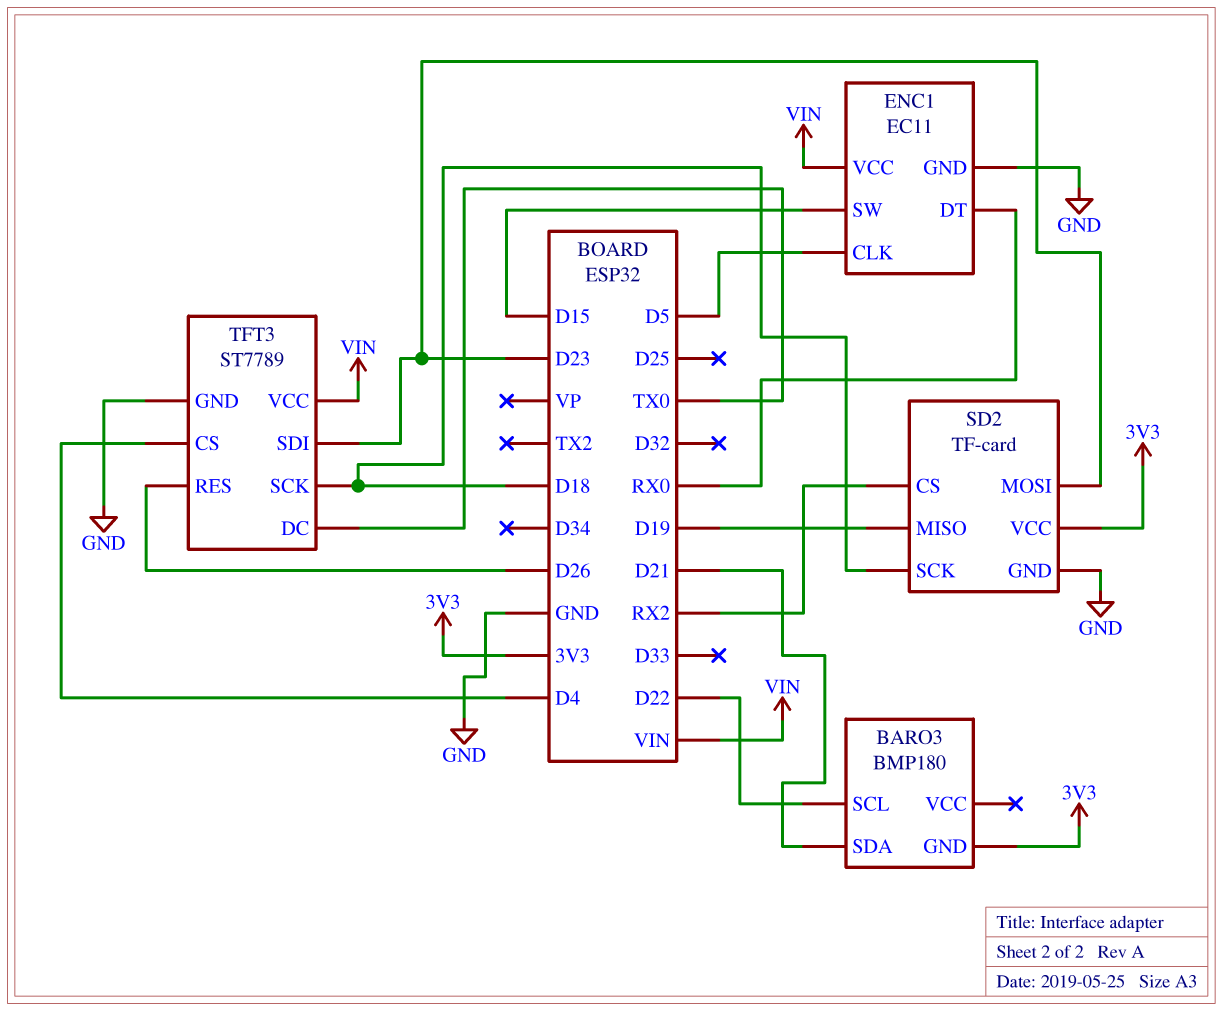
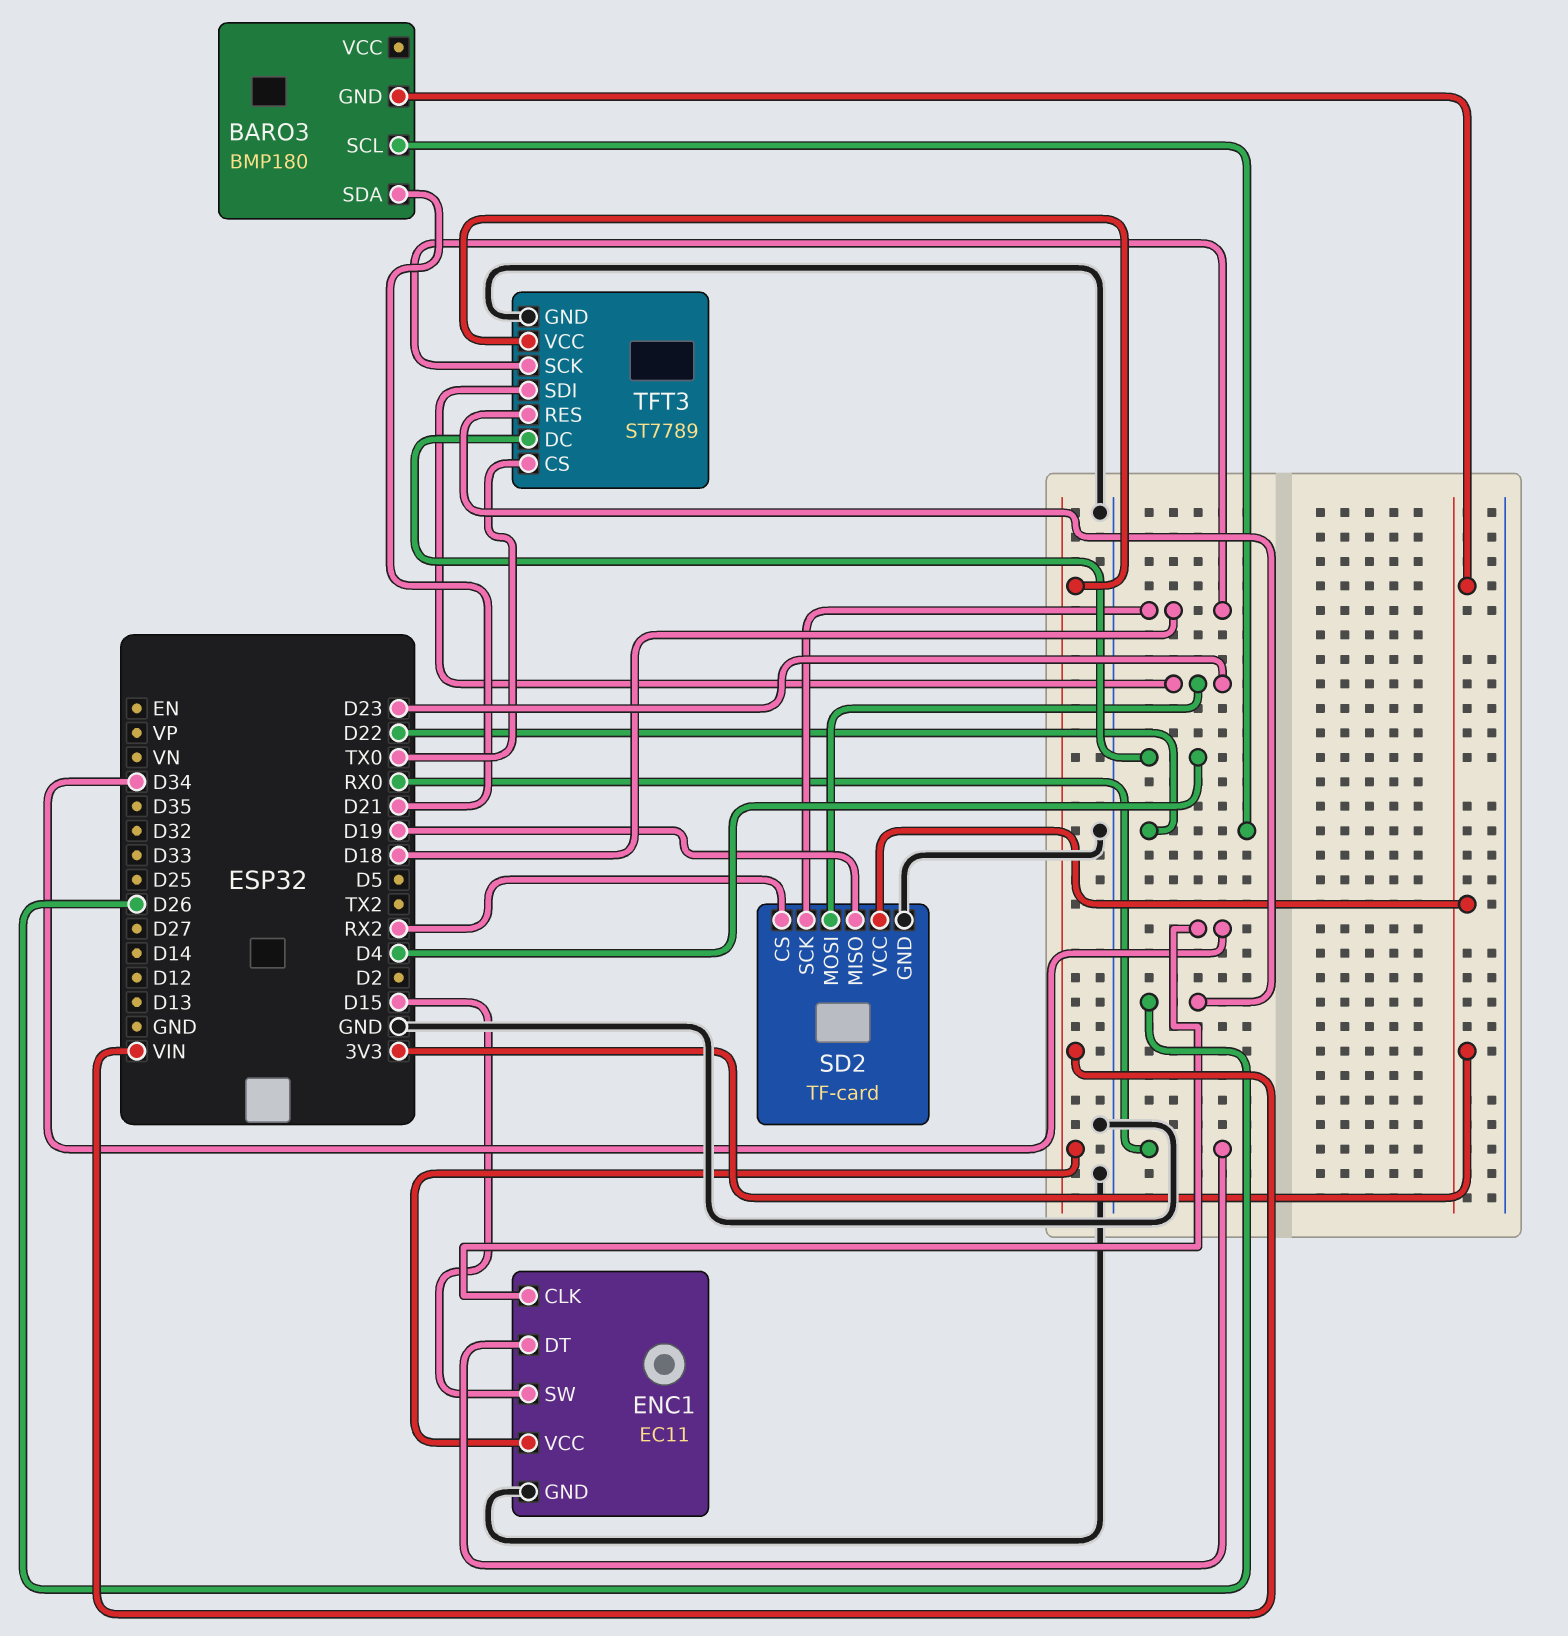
ENC1 pin CLK: D5 -> D34
TFT3 pin CS: D4 -> TX0
TFT3 pin DC: TX0 -> D4

